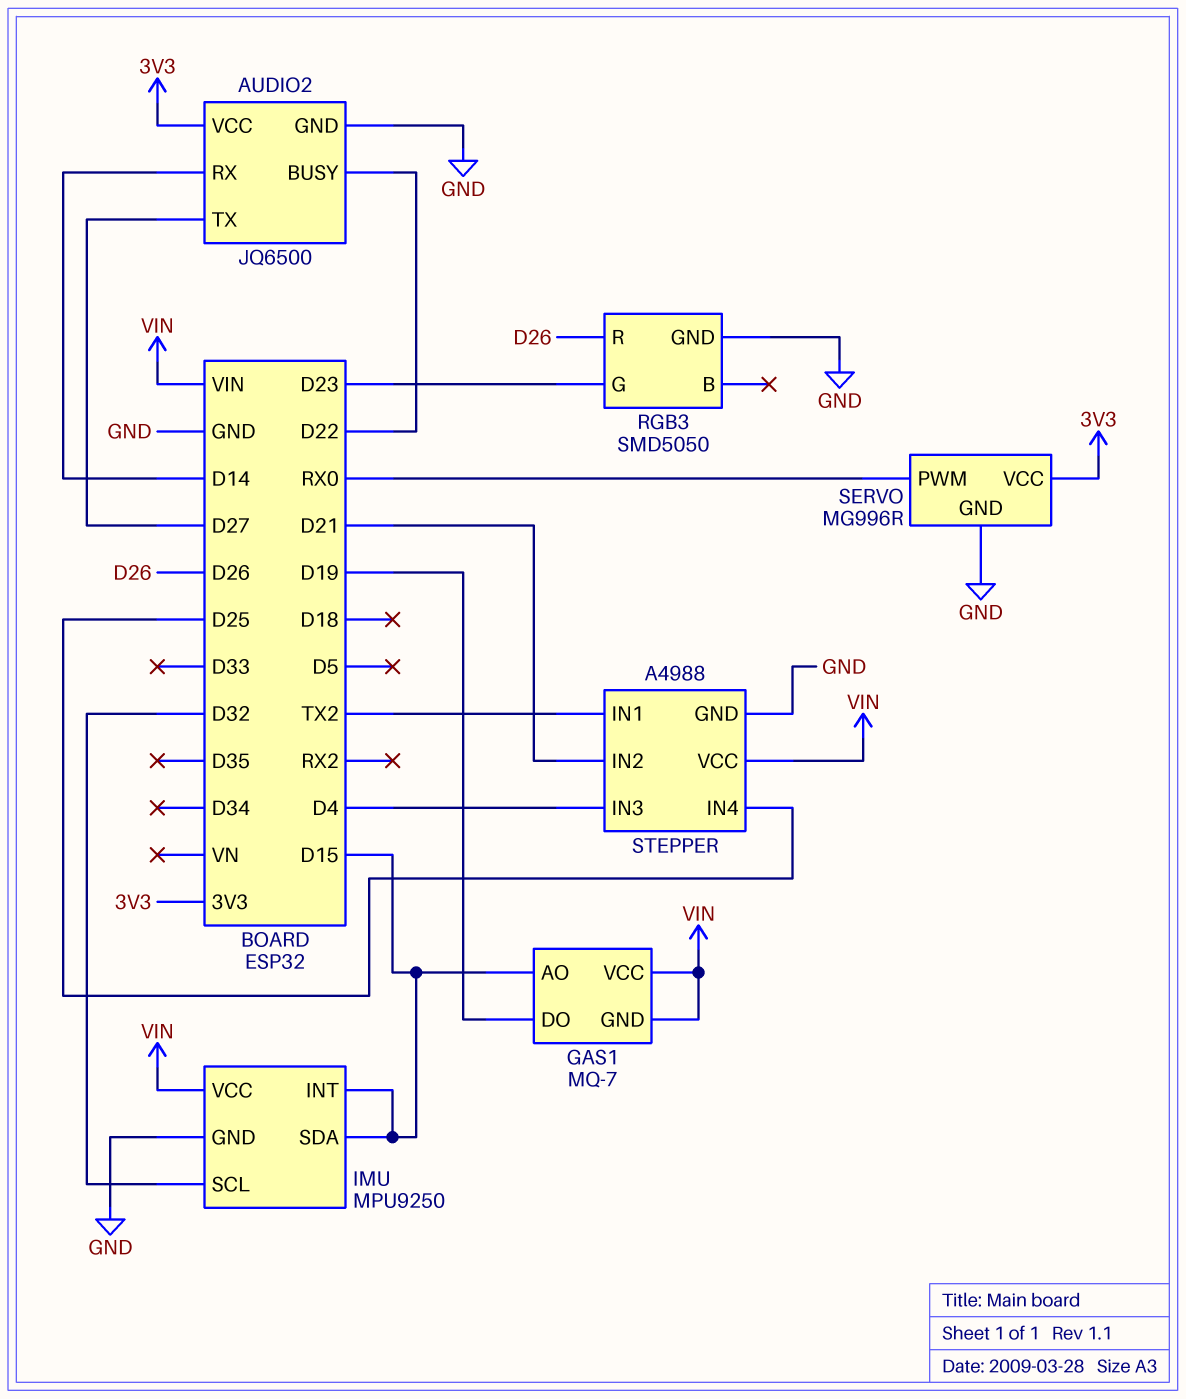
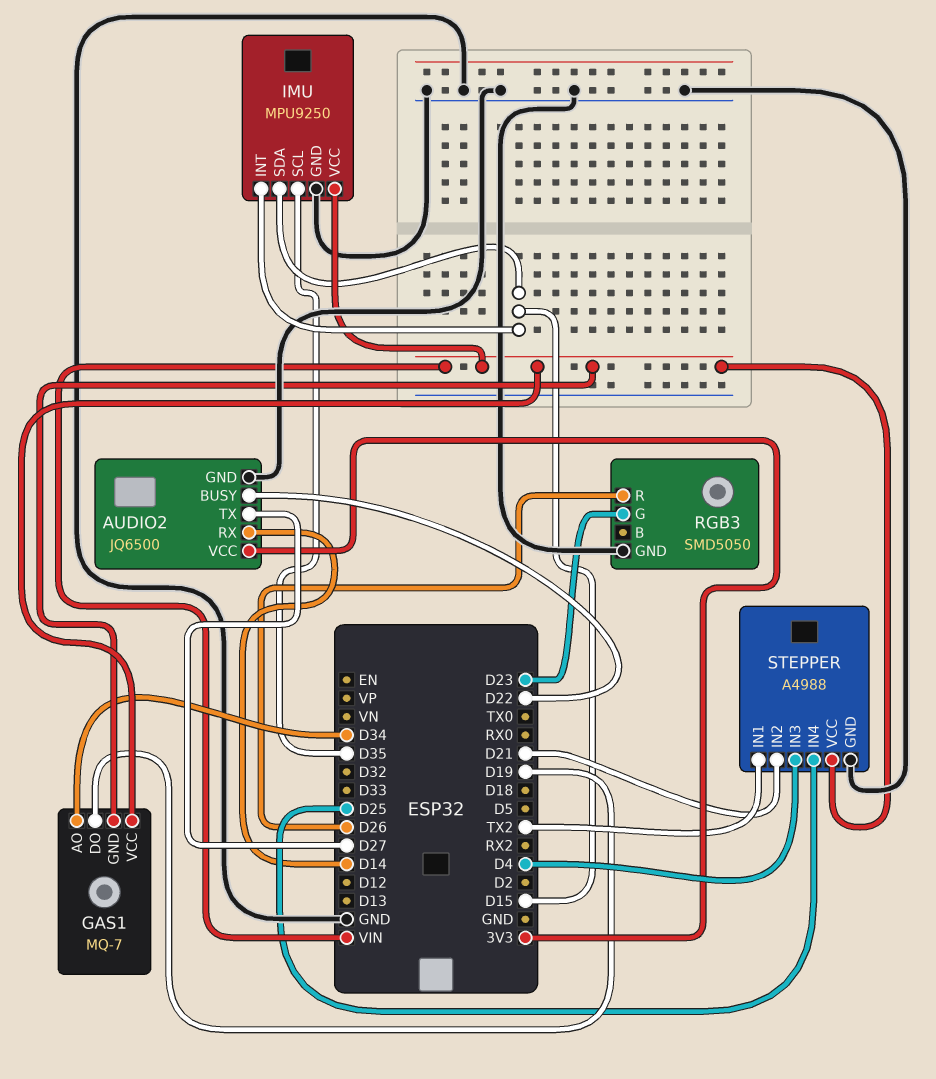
GAS1 pin AO: D15 -> D34
IMU pin SCL: D32 -> D35
SERVO: MG996R -> none
SERVO pin GND: GND -> none
SERVO pin PWM: RX0 -> none
SERVO pin VCC: 3V3 -> none

